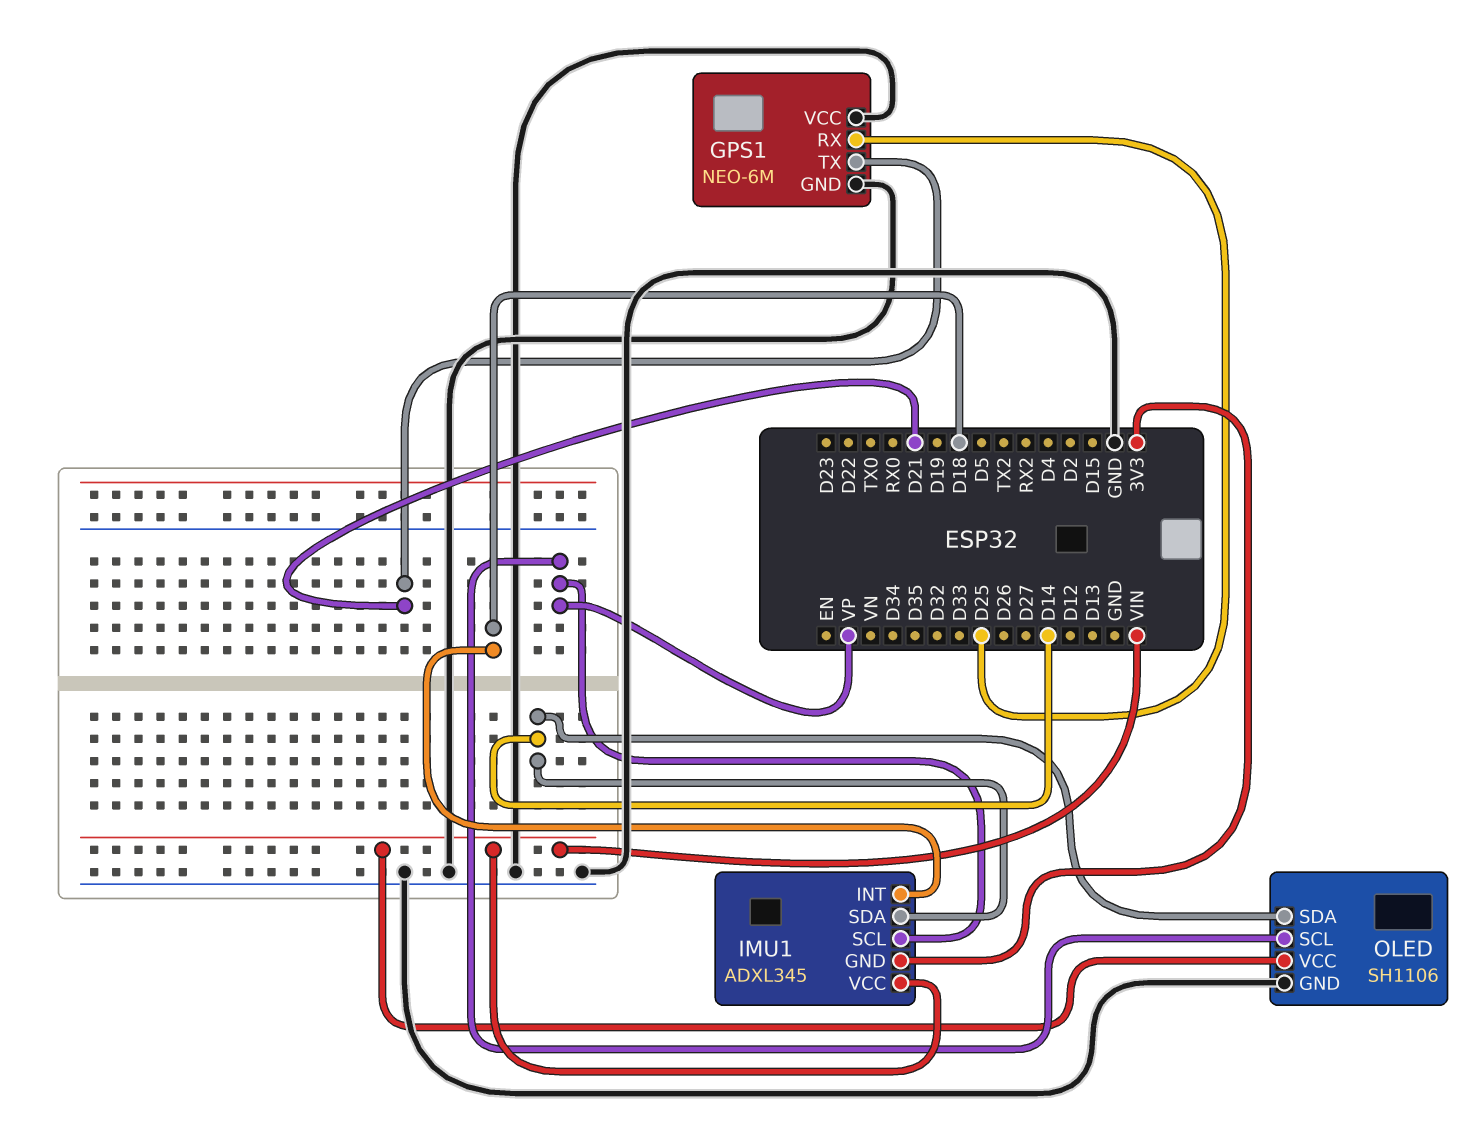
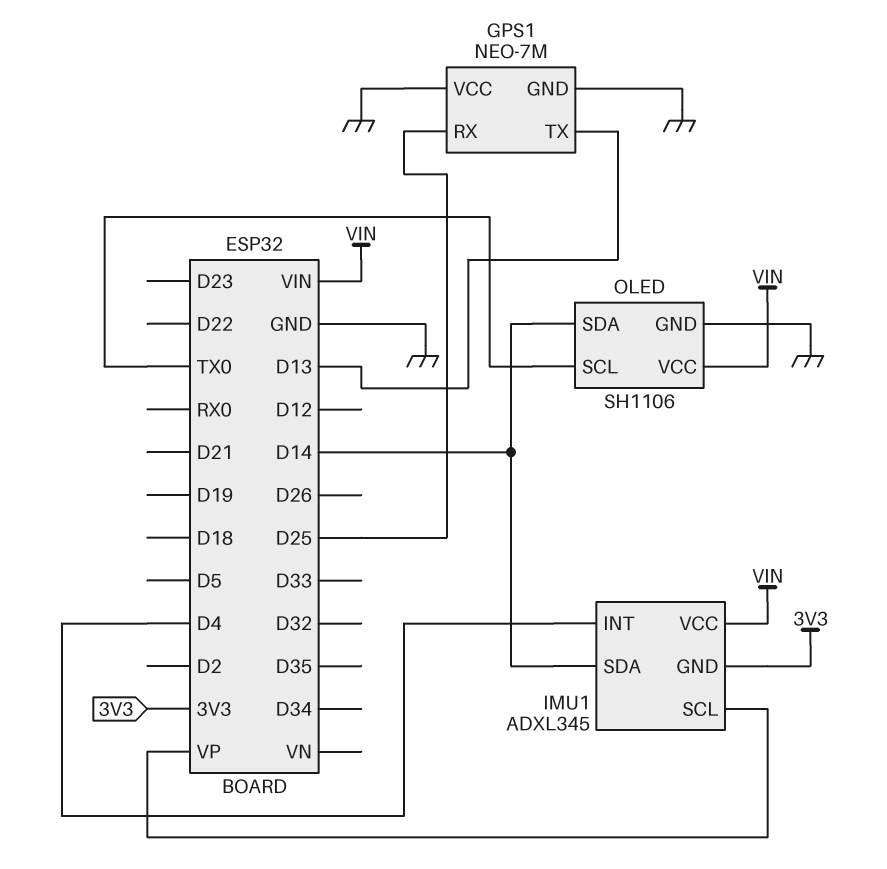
GPS1: NEO-6M -> NEO-7M
GPS1 pin TX: D21 -> D13
IMU1 pin INT: D18 -> D4
OLED pin SCL: VP -> TX0

